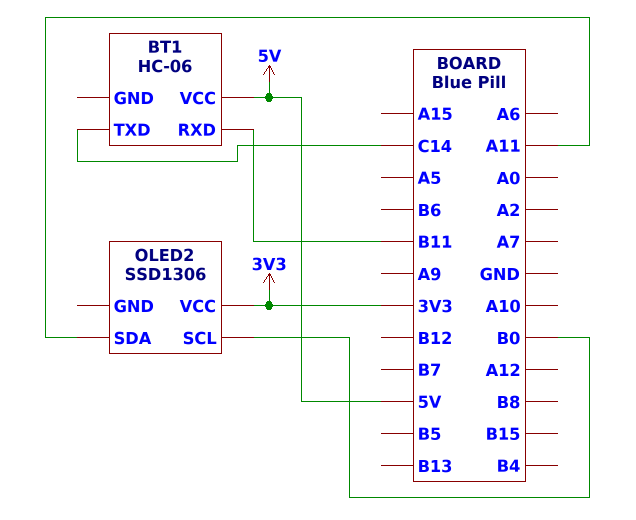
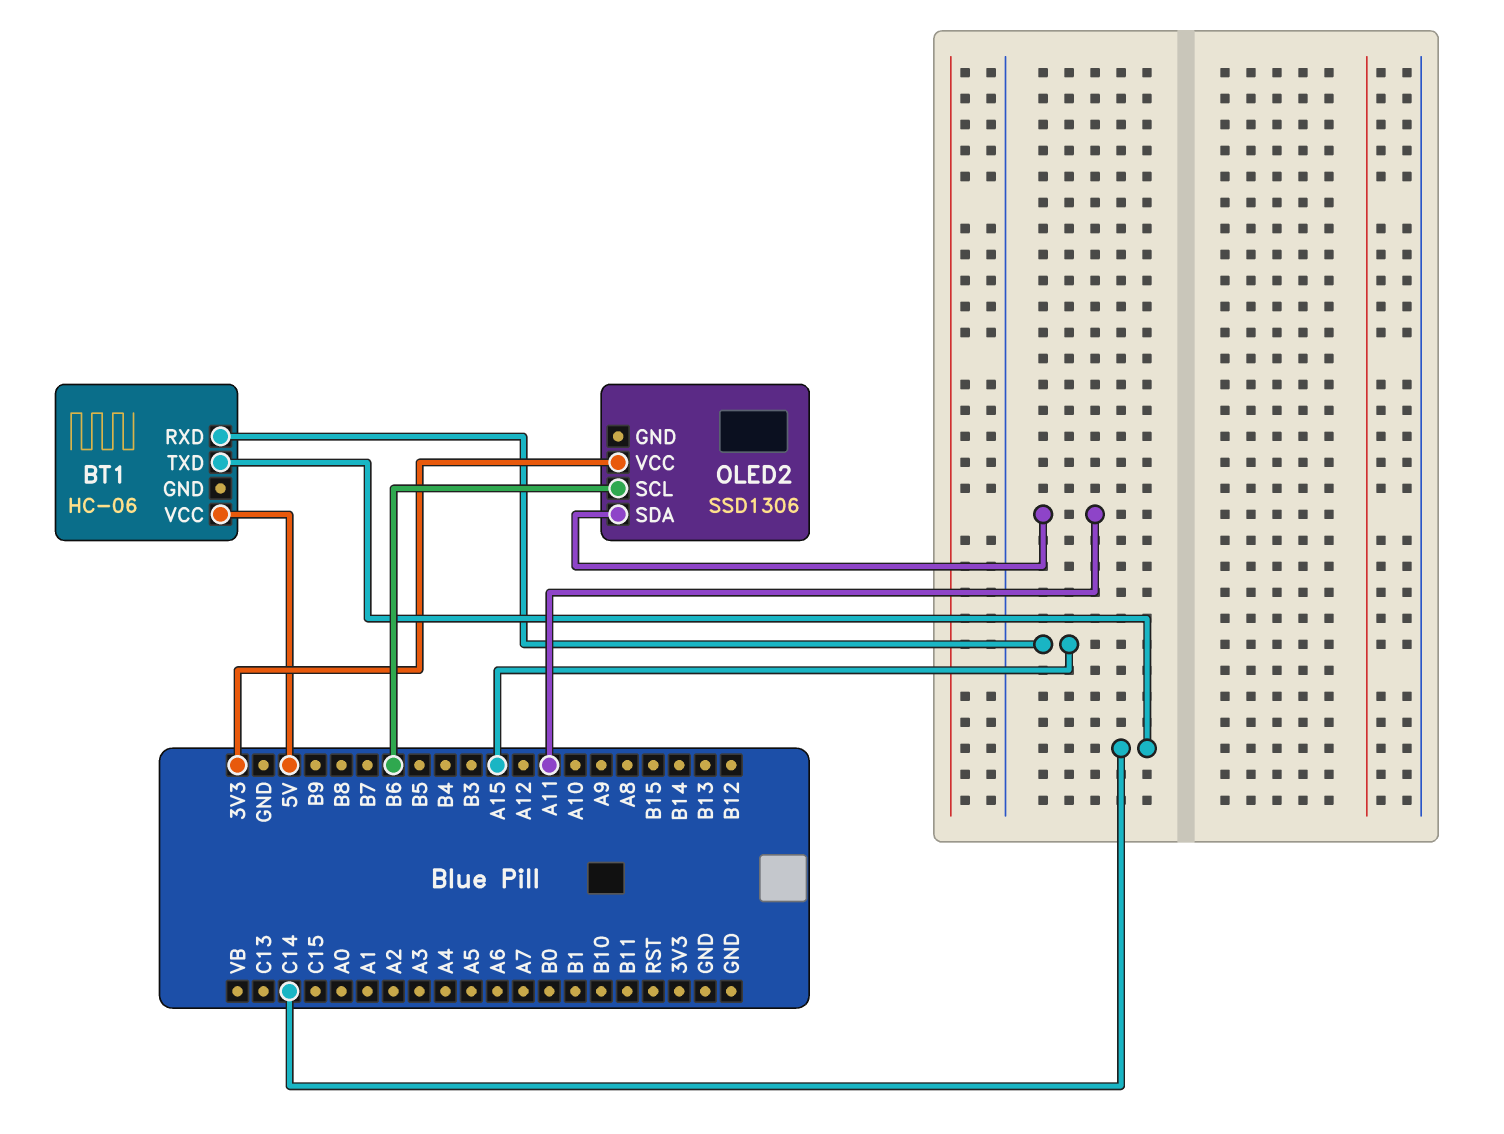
BT1 pin RXD: B11 -> A15
OLED2 pin SCL: B0 -> B6

